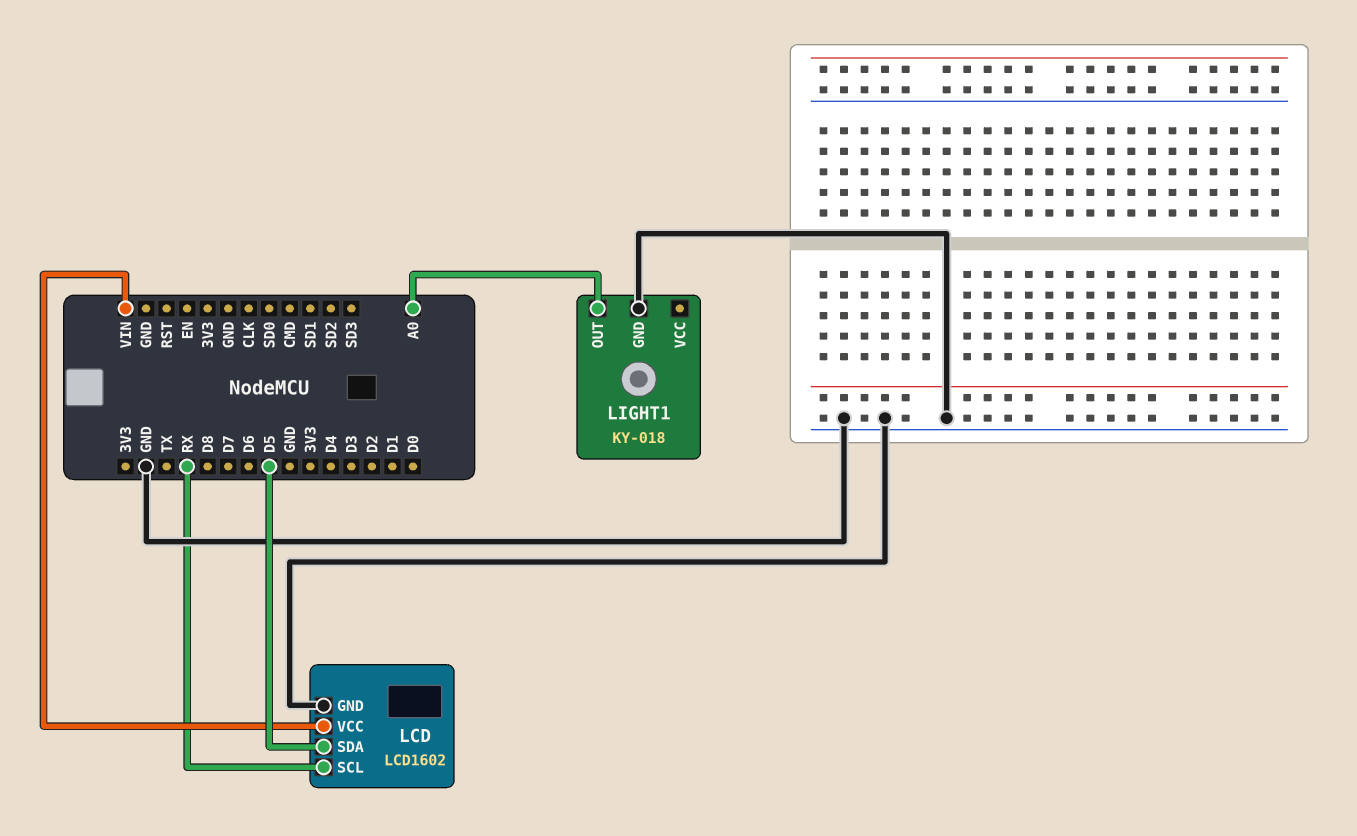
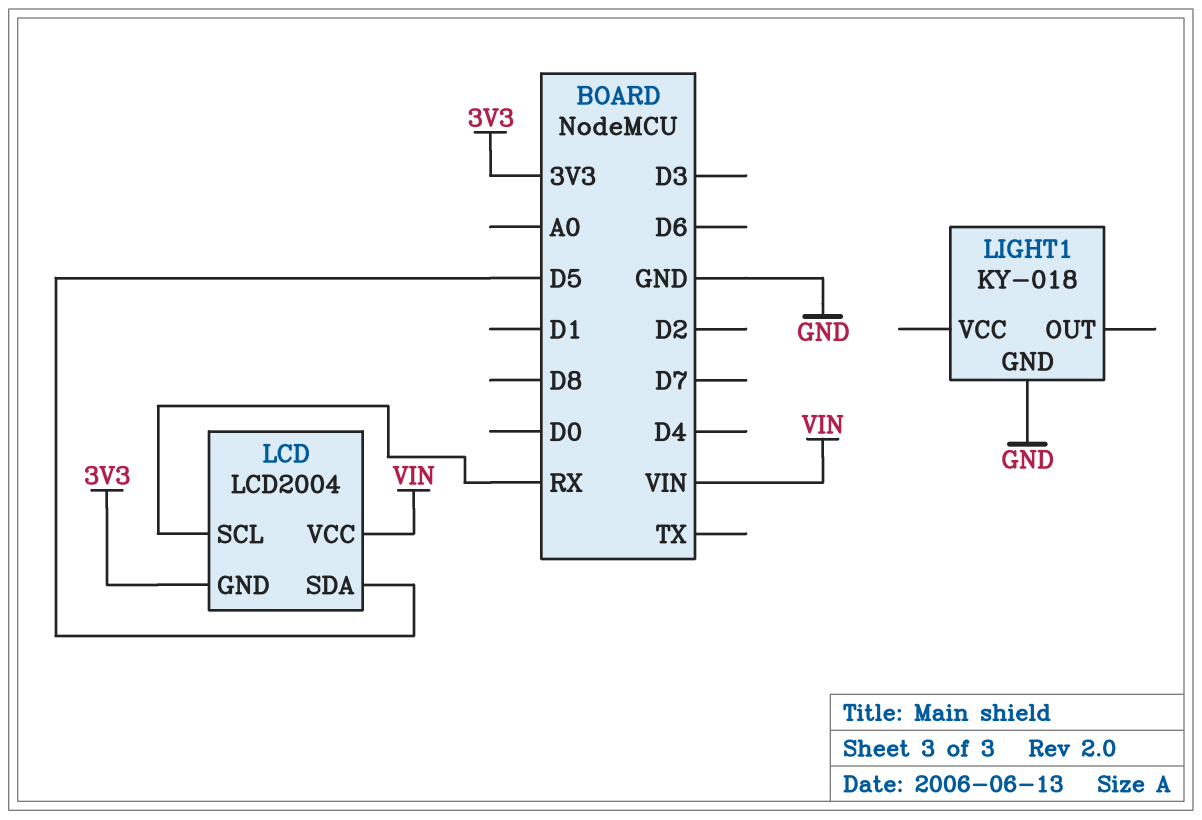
LCD: LCD1602 -> LCD2004
LCD pin GND: GND -> 3V3
LIGHT1 pin OUT: A0 -> none

